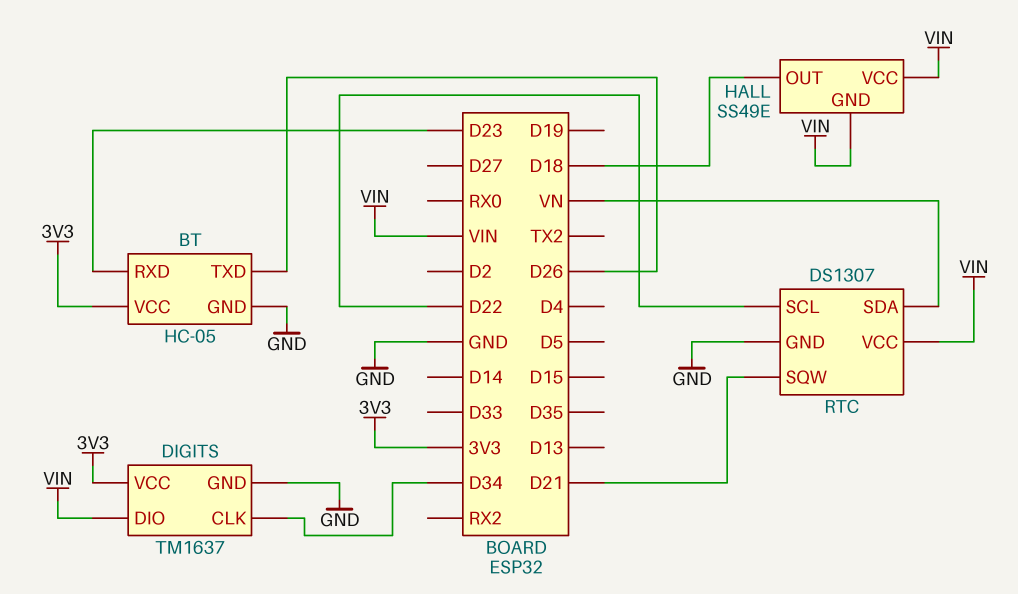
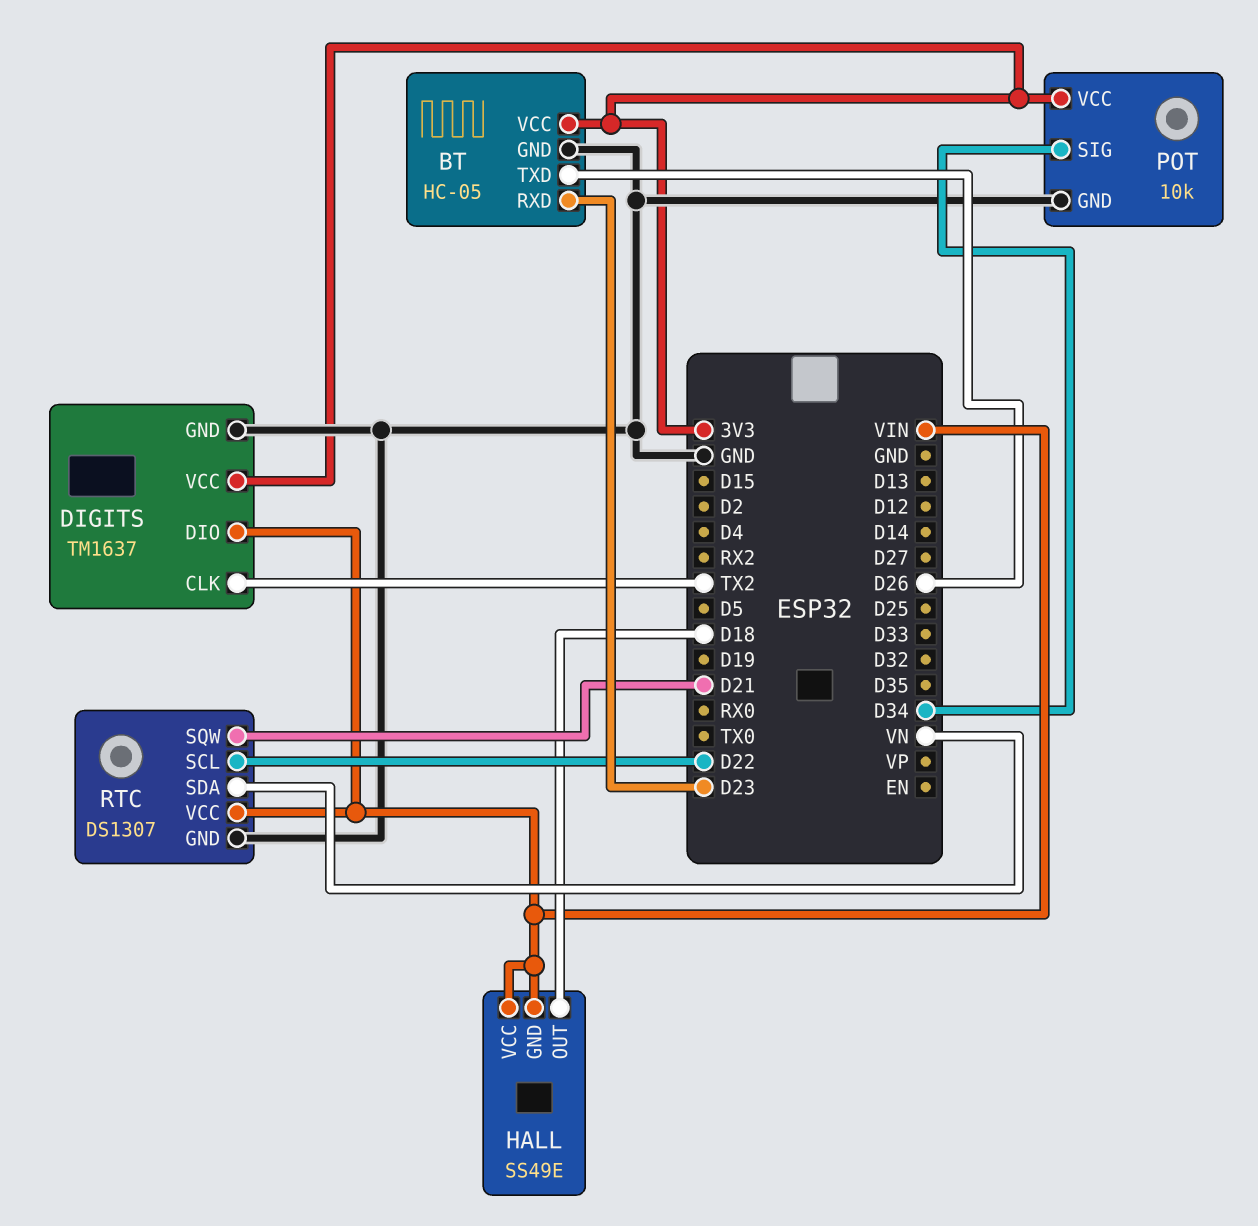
DIGITS pin CLK: D34 -> TX2
POT: none -> 10k
POT pin GND: none -> GND
POT pin SIG: none -> D34
POT pin VCC: none -> 3V3

